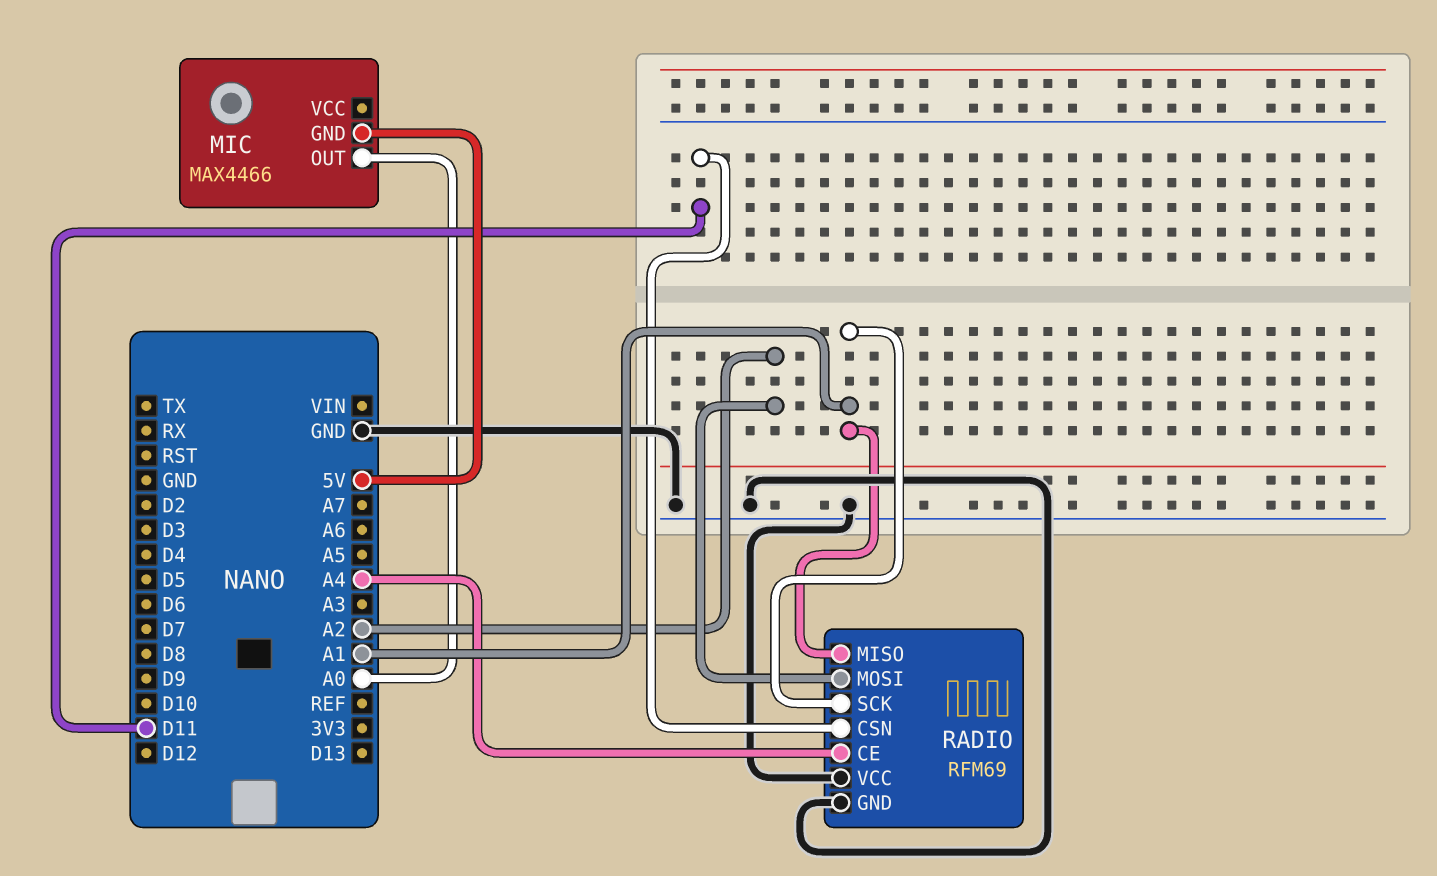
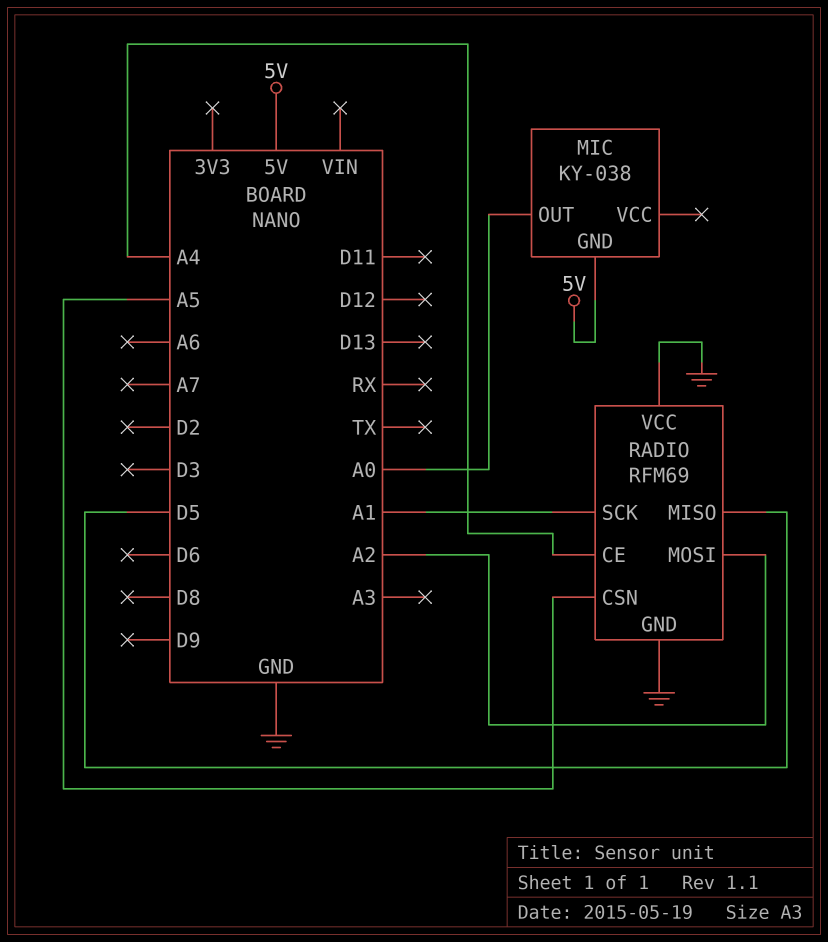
MIC: MAX4466 -> KY-038
RADIO pin CSN: D11 -> A5
RADIO pin MISO: A1 -> D5

